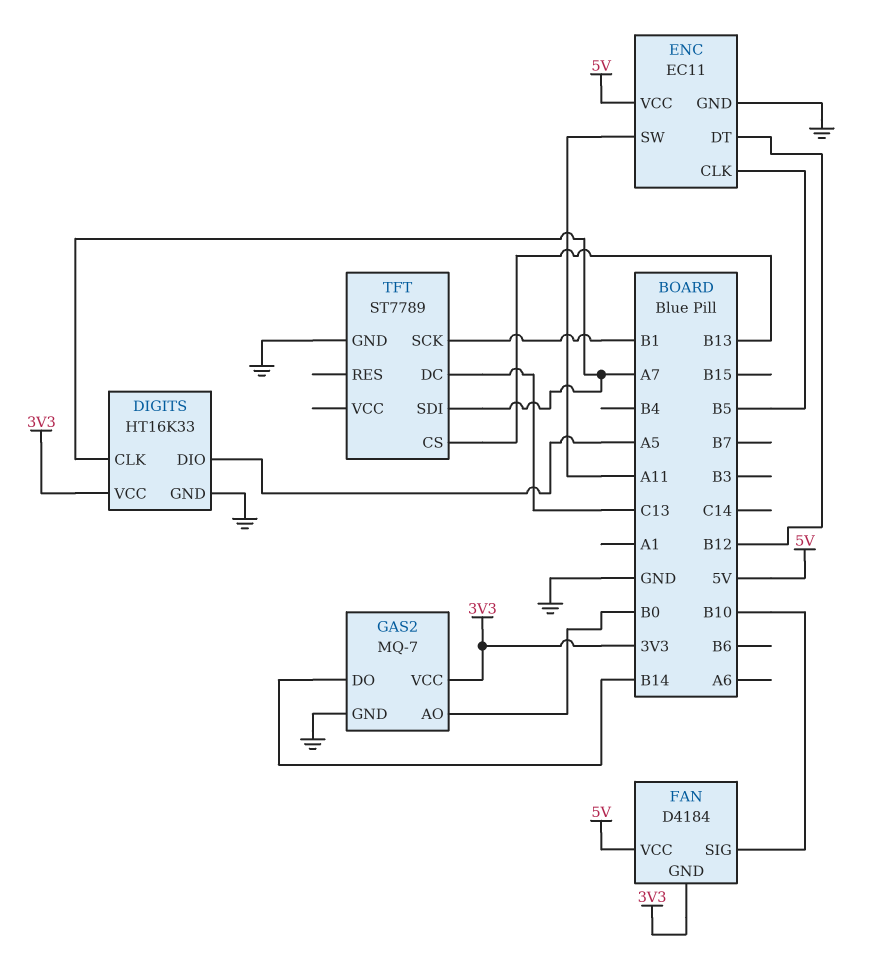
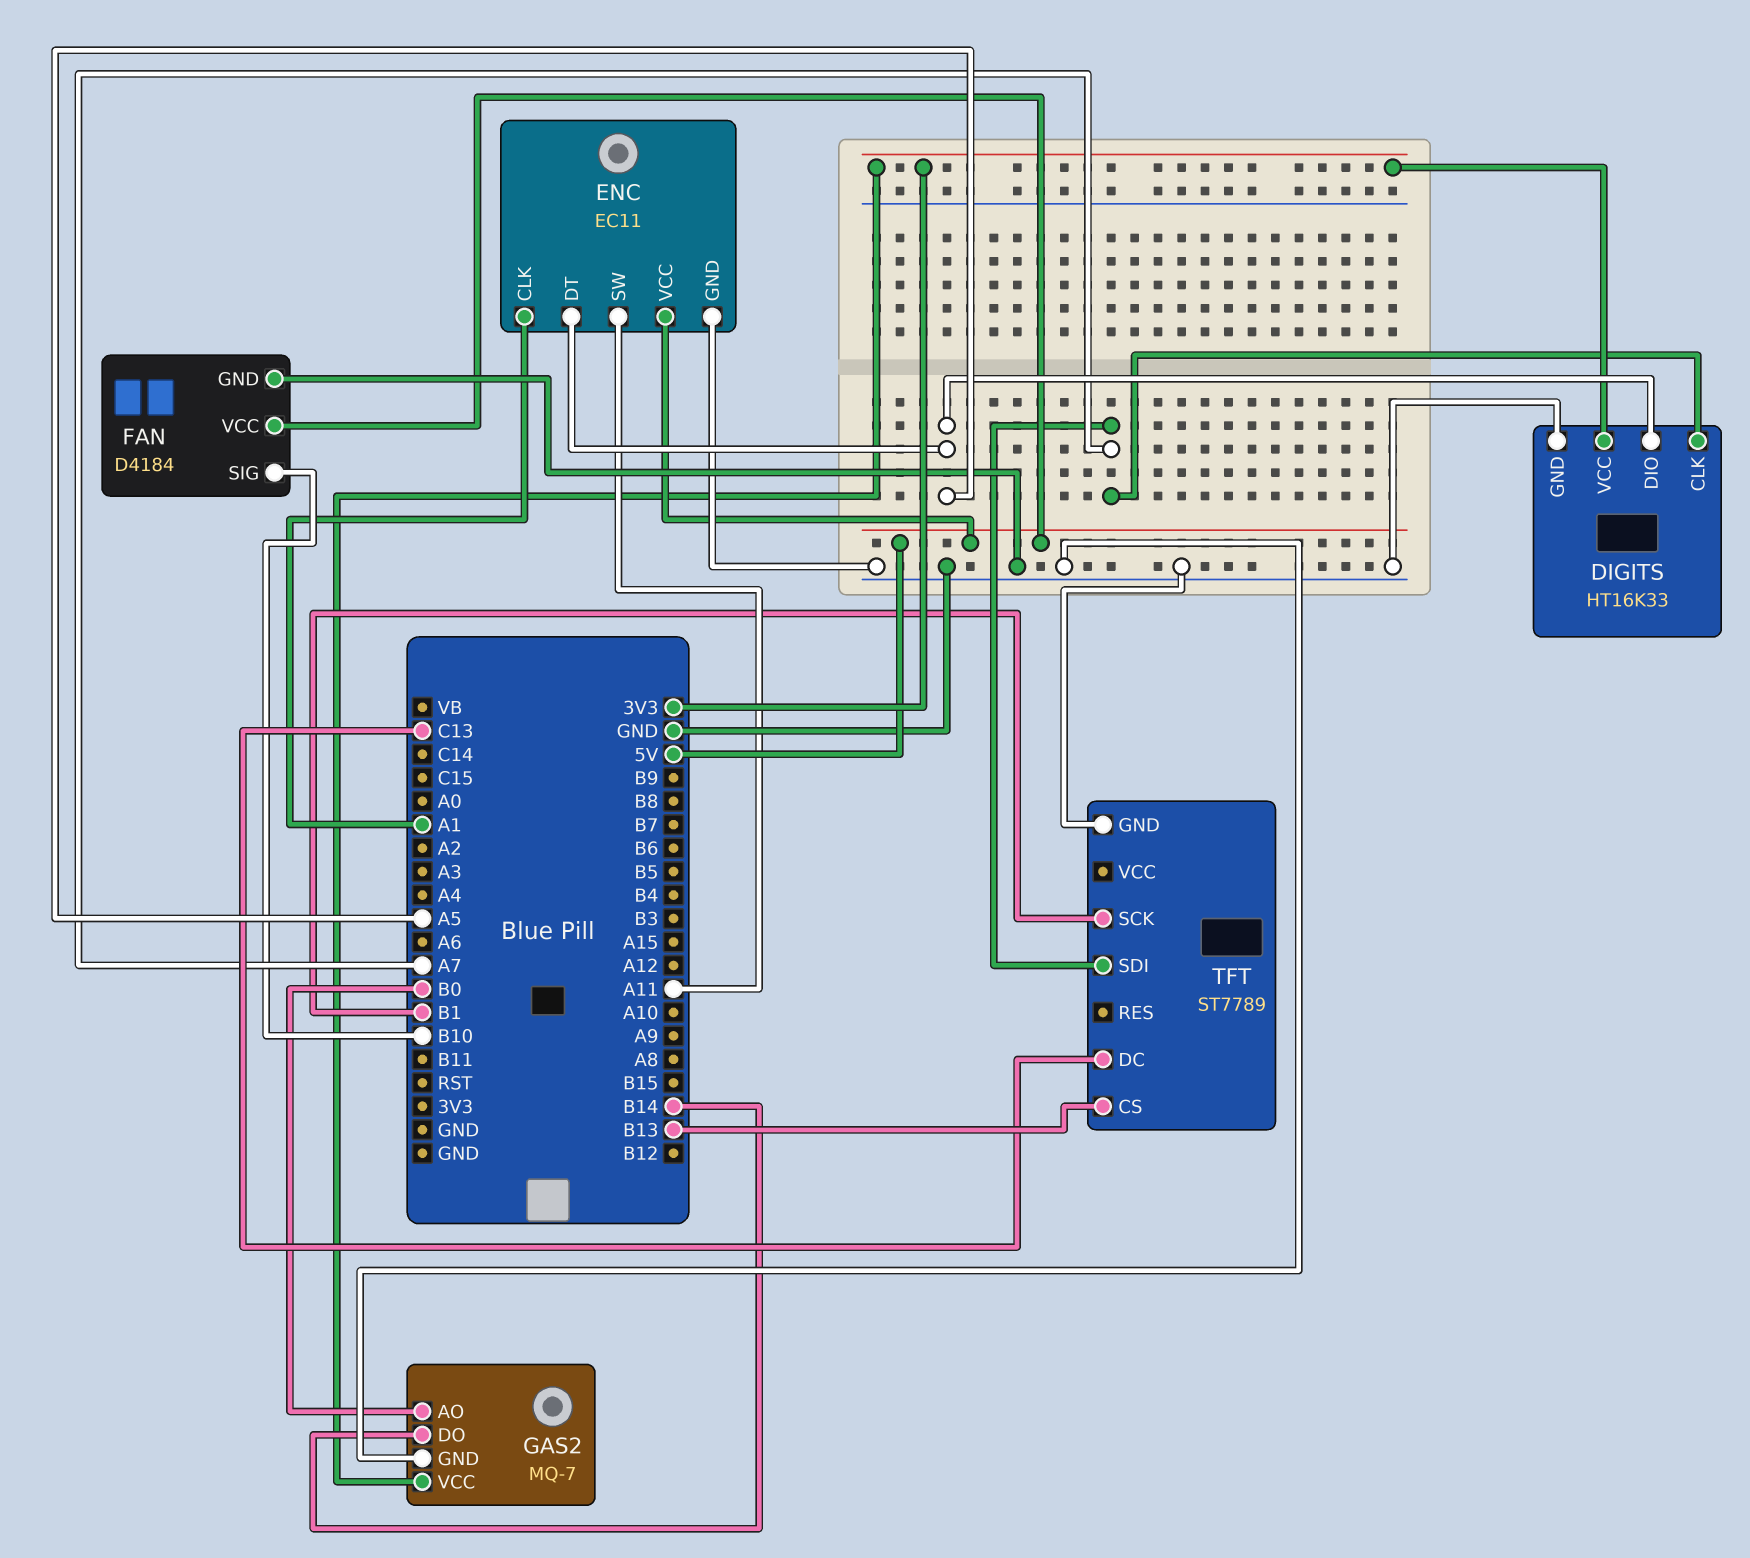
ENC pin CLK: B5 -> A1
ENC pin DT: B12 -> A5
FAN pin GND: 3V3 -> GND

